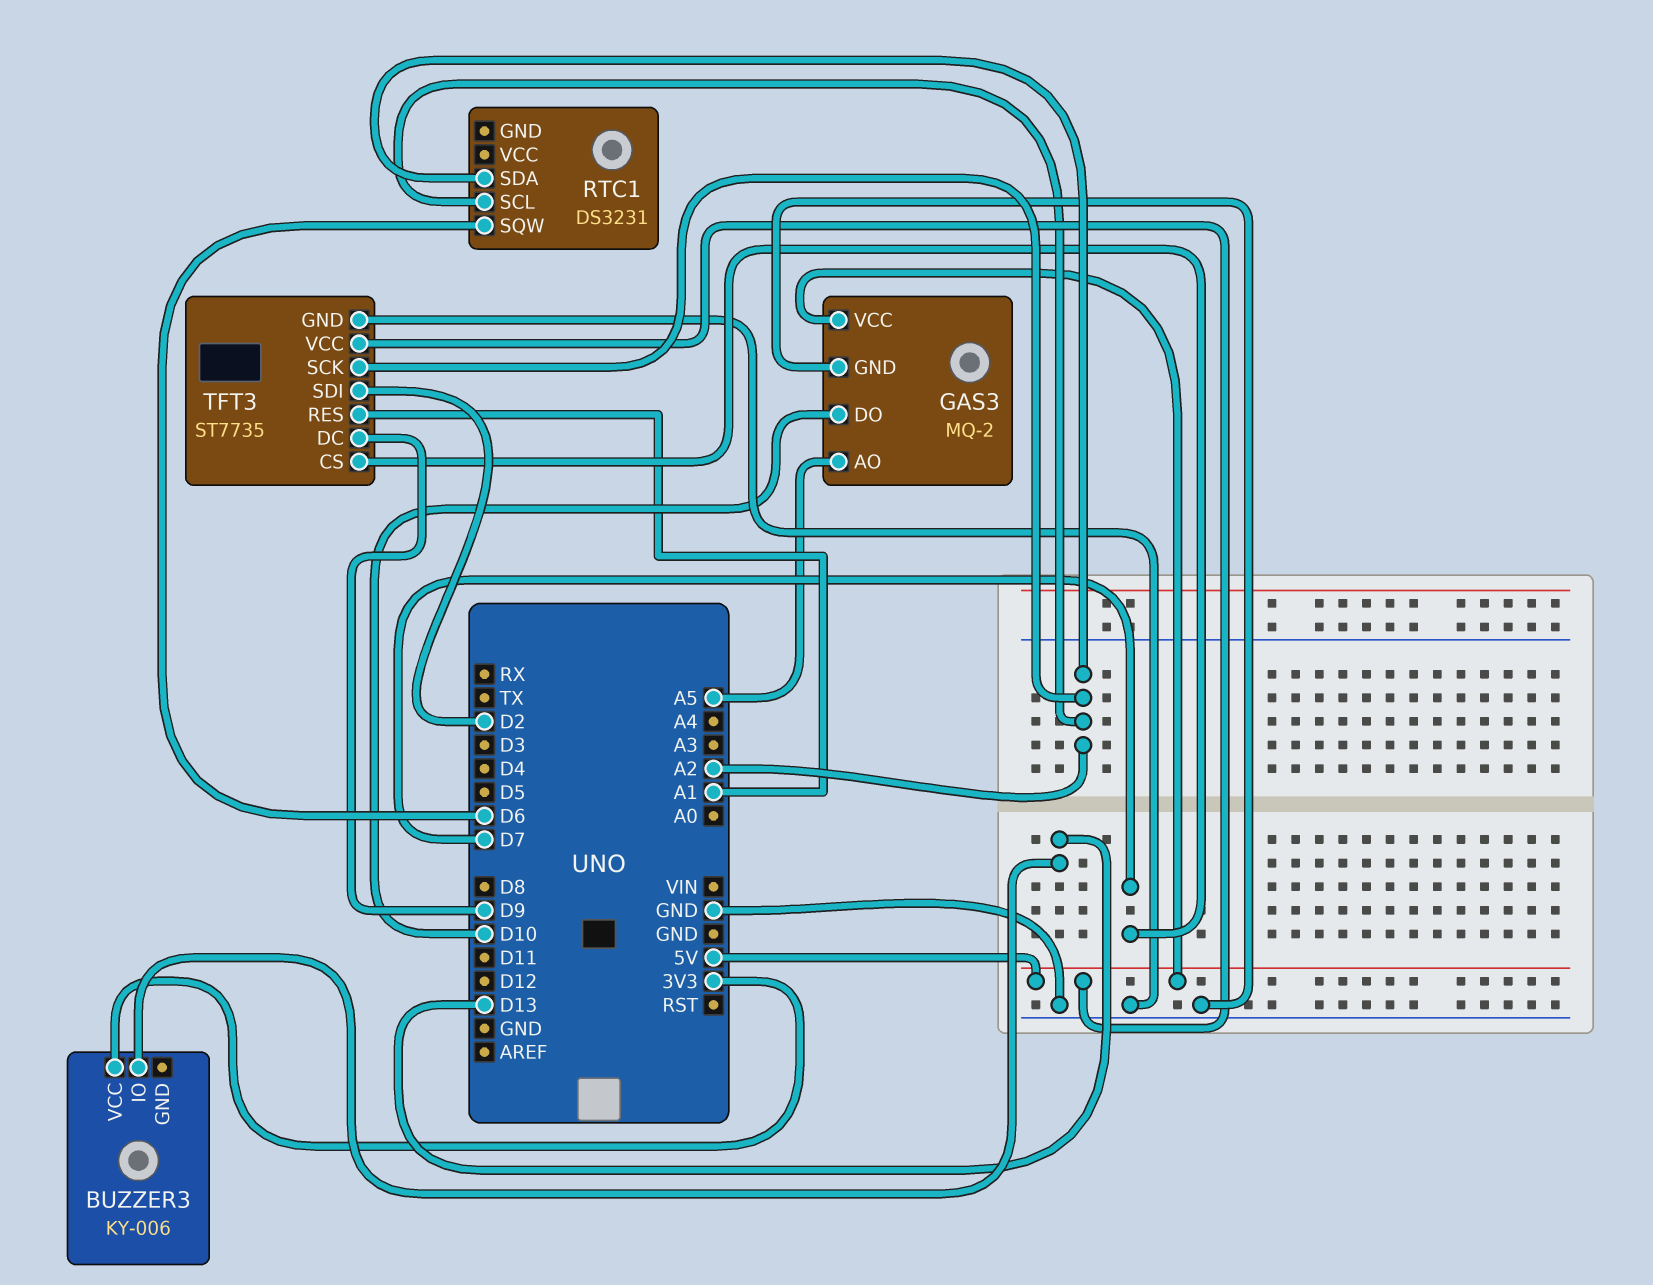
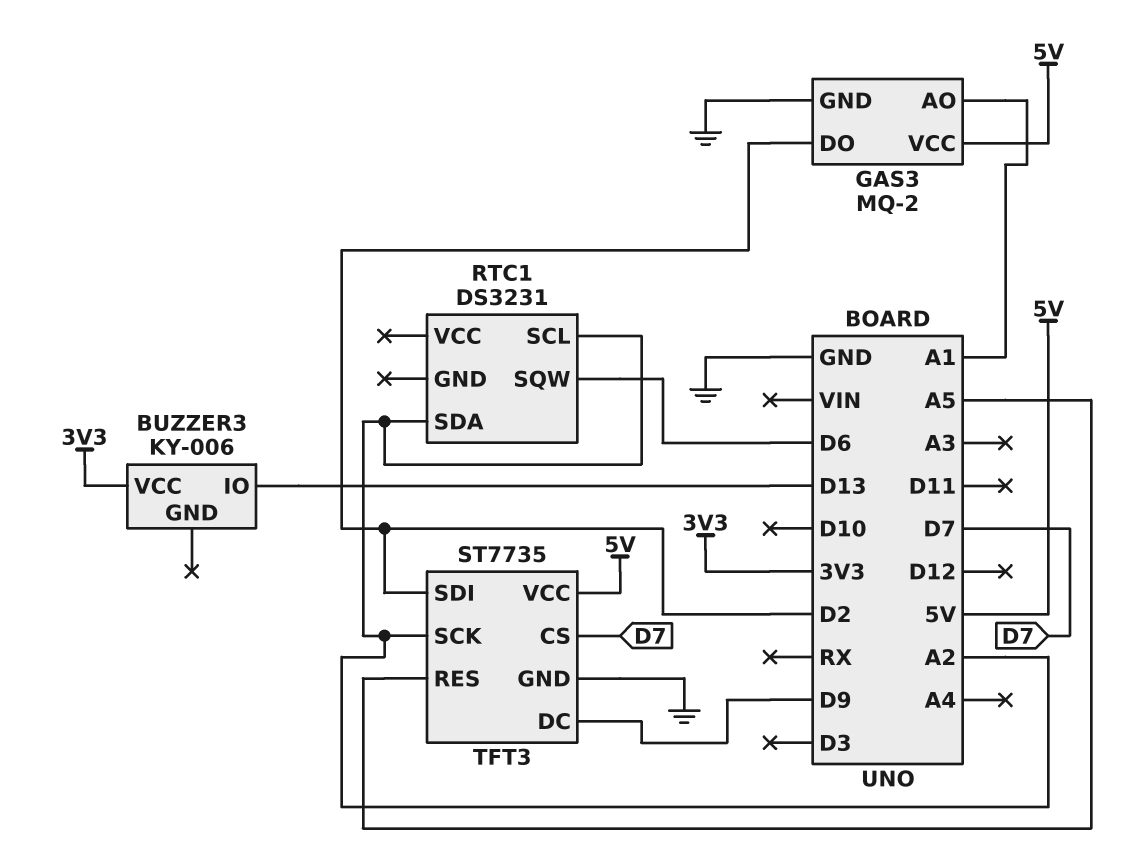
GAS3 pin AO: A5 -> A1
GAS3 pin DO: D10 -> D2
TFT3 pin RES: A1 -> A5

